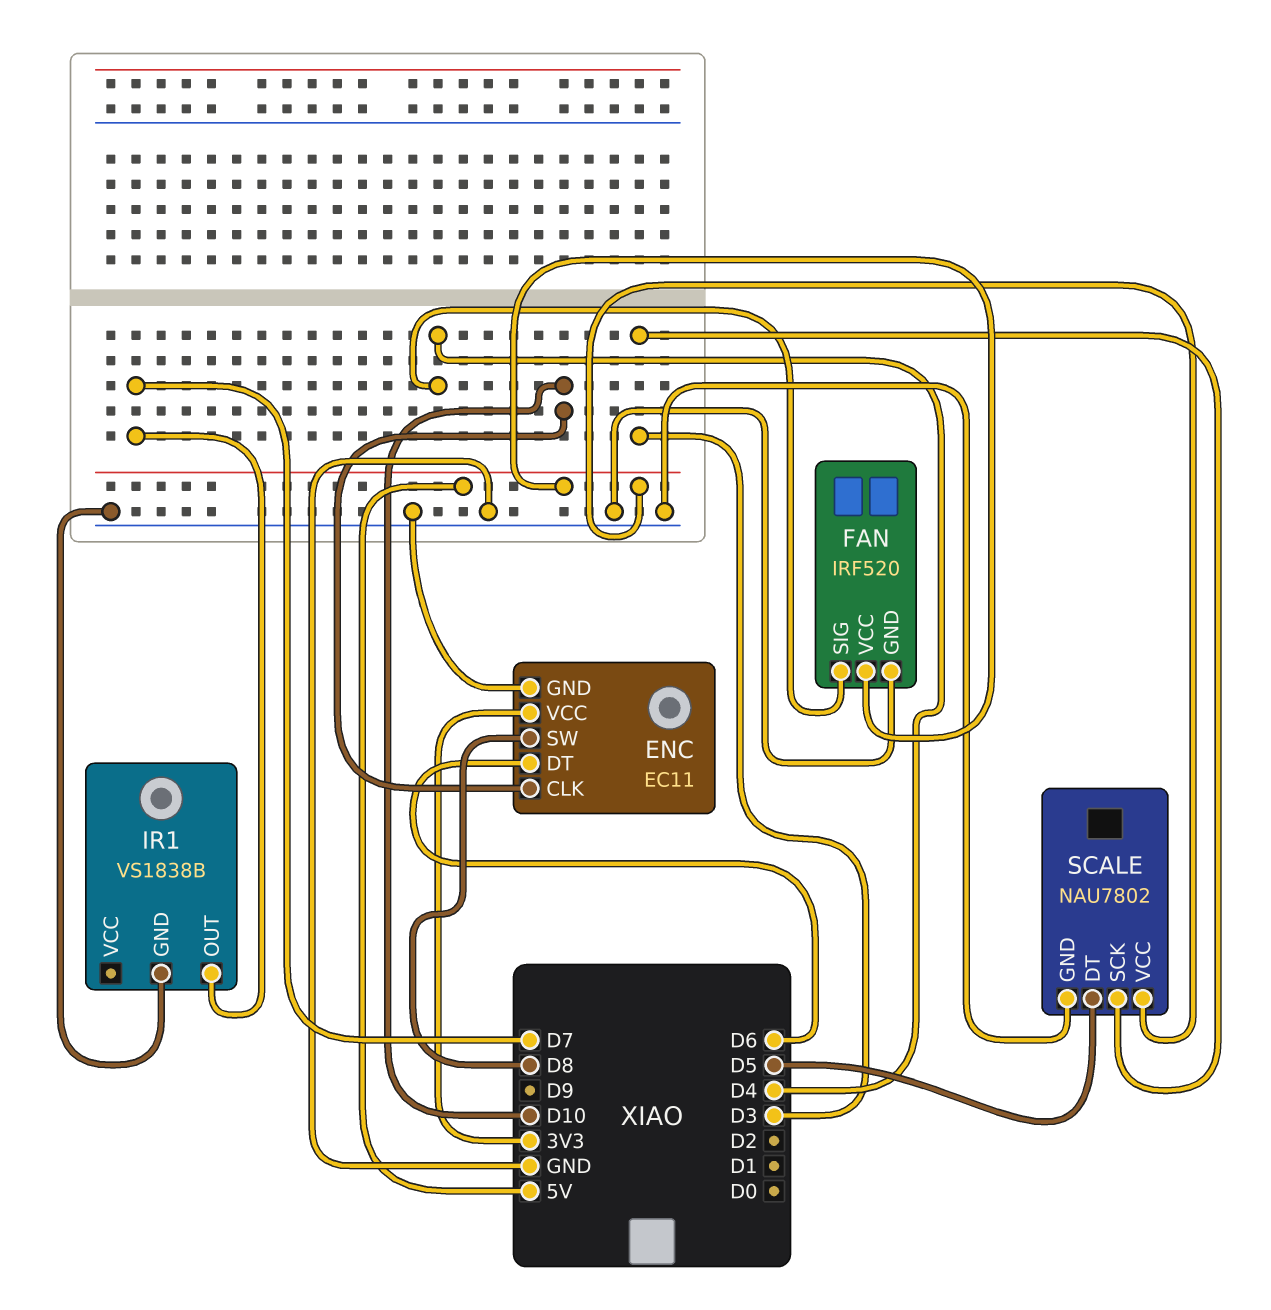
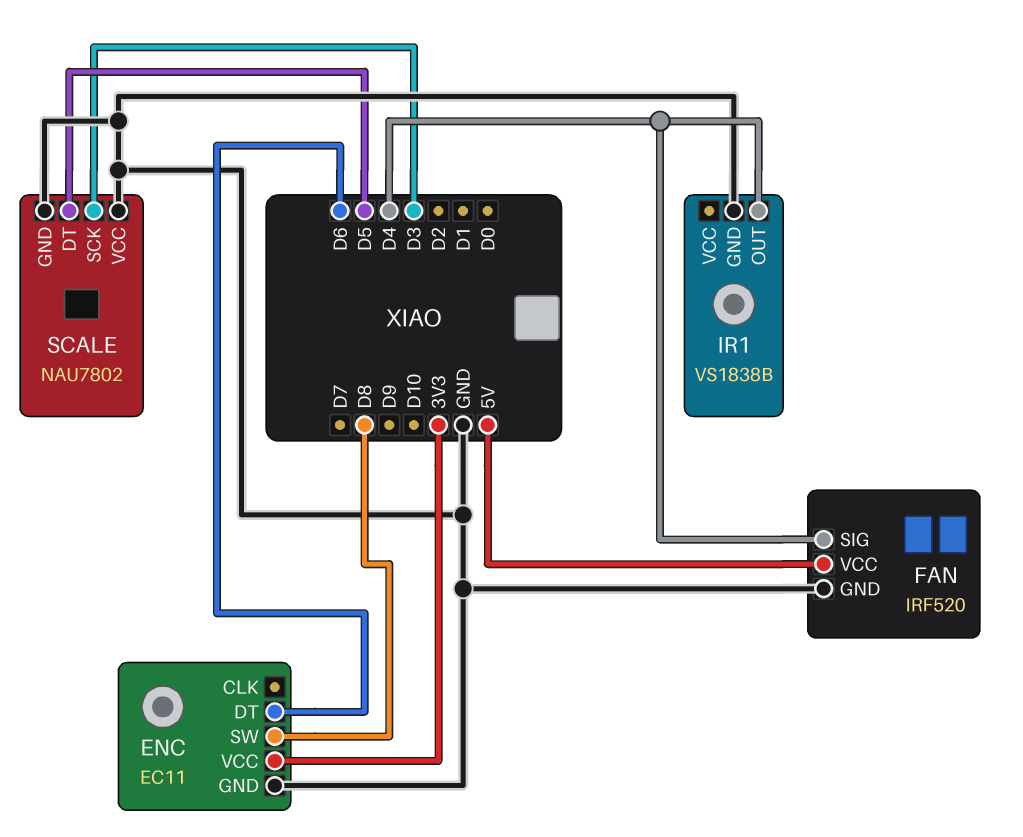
ENC pin CLK: D10 -> none
IR1 pin OUT: D7 -> D4
SCALE pin VCC: 5V -> GND

